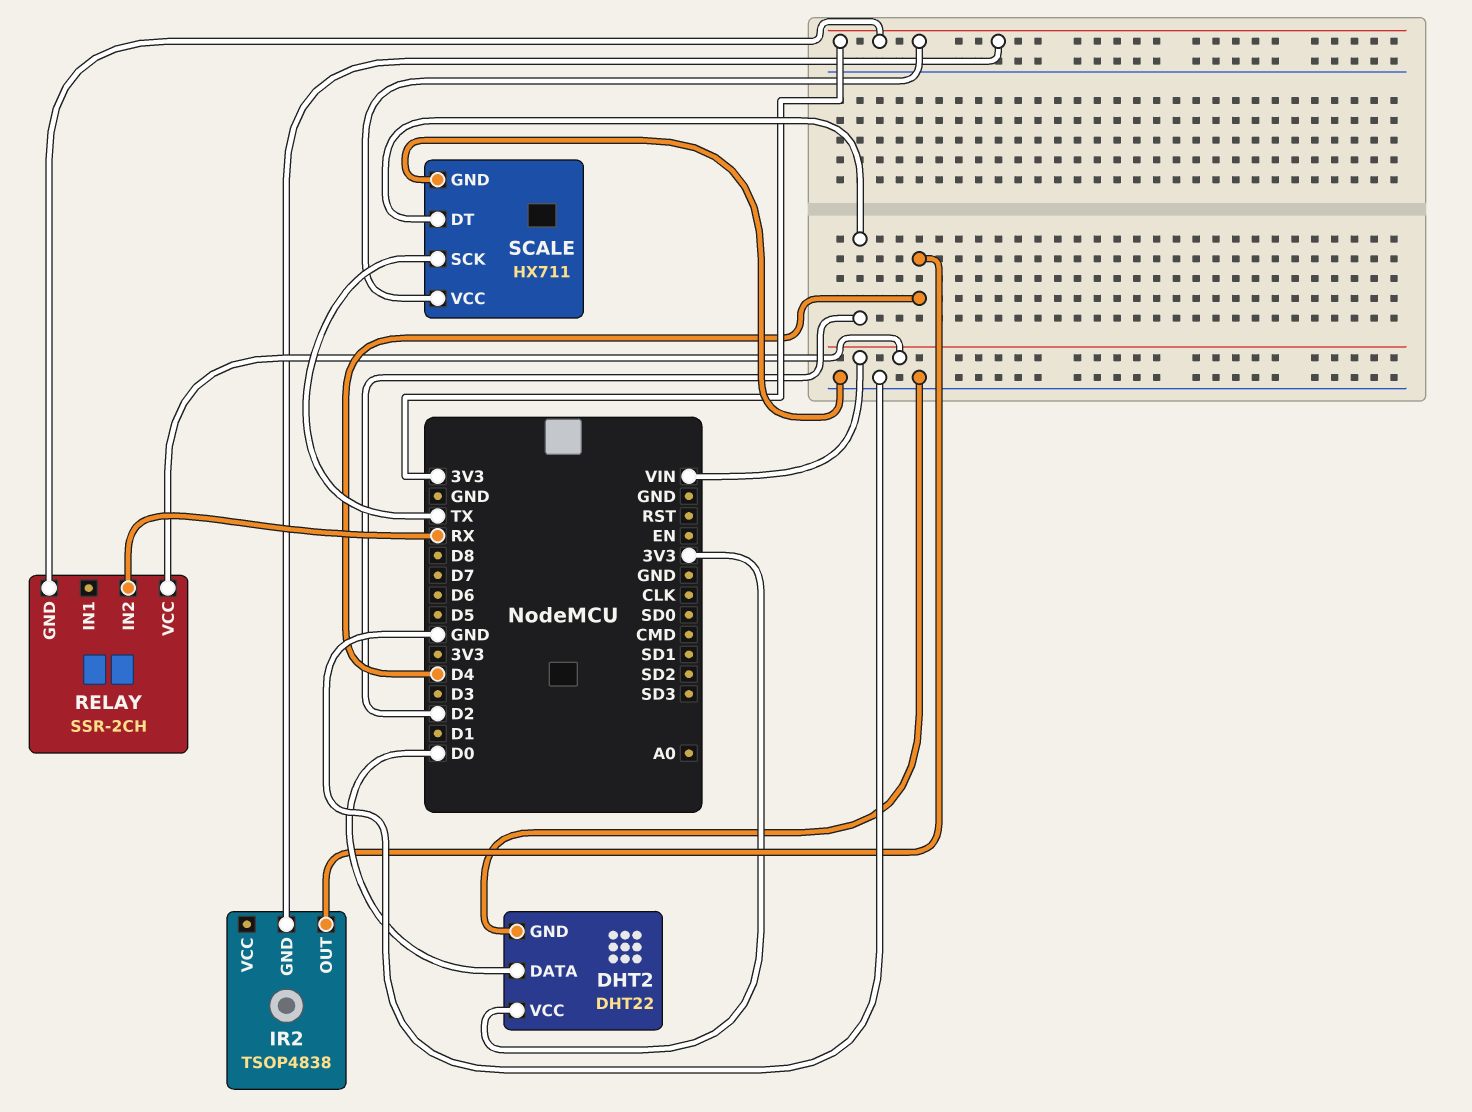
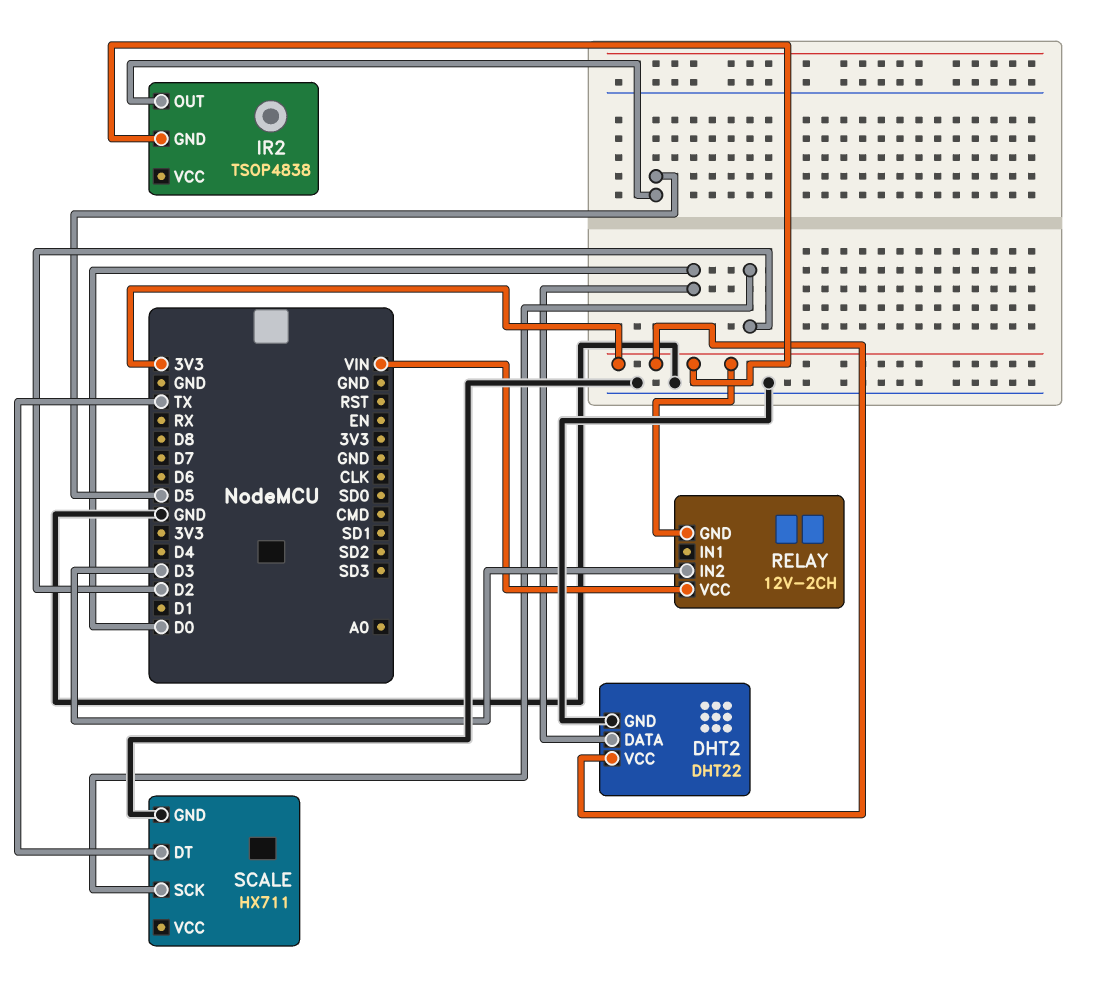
IR2 pin OUT: D4 -> D5
RELAY: SSR-2CH -> 12V-2CH
RELAY pin IN2: RX -> D3
SCALE pin DT: D2 -> TX
SCALE pin SCK: TX -> D2
SCALE pin VCC: 3V3 -> none

